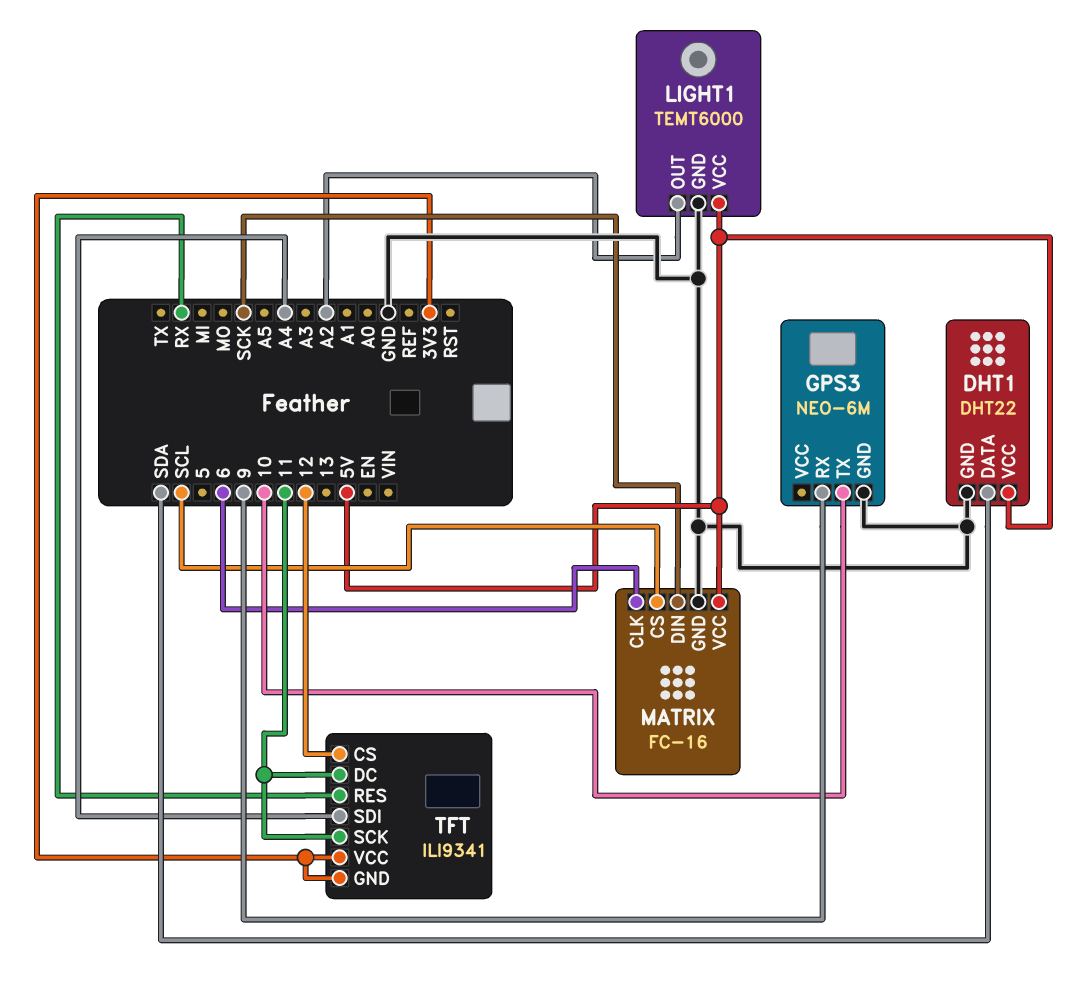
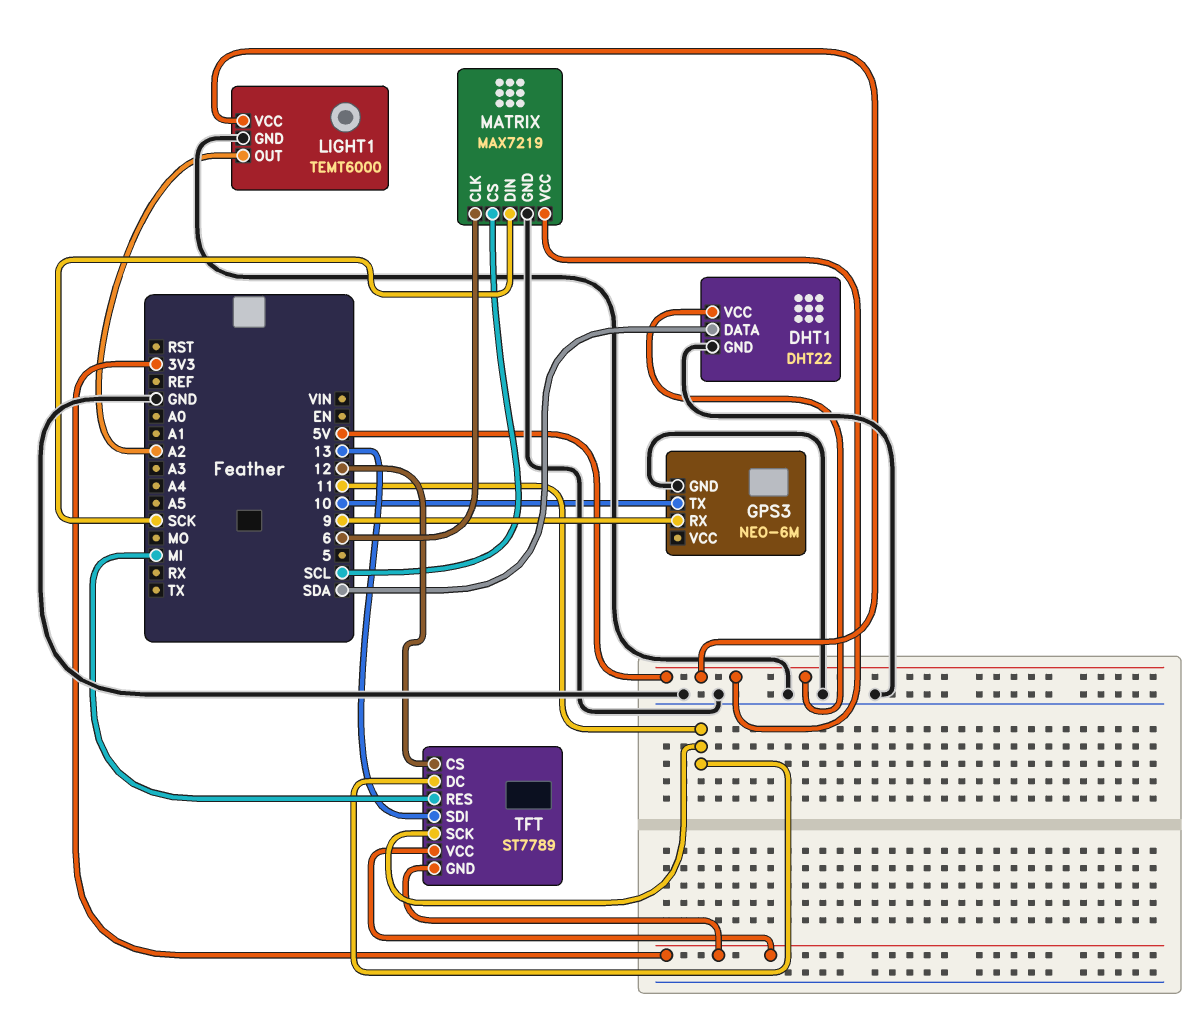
MATRIX: FC-16 -> MAX7219
TFT: ILI9341 -> ST7789
TFT pin RES: RX -> MI
TFT pin SDI: A4 -> 13

